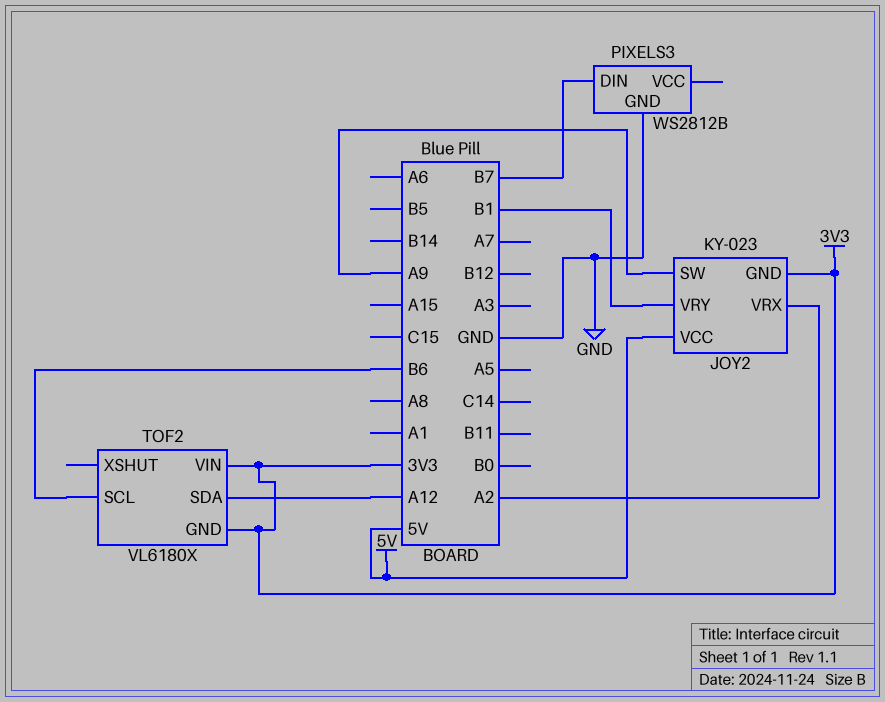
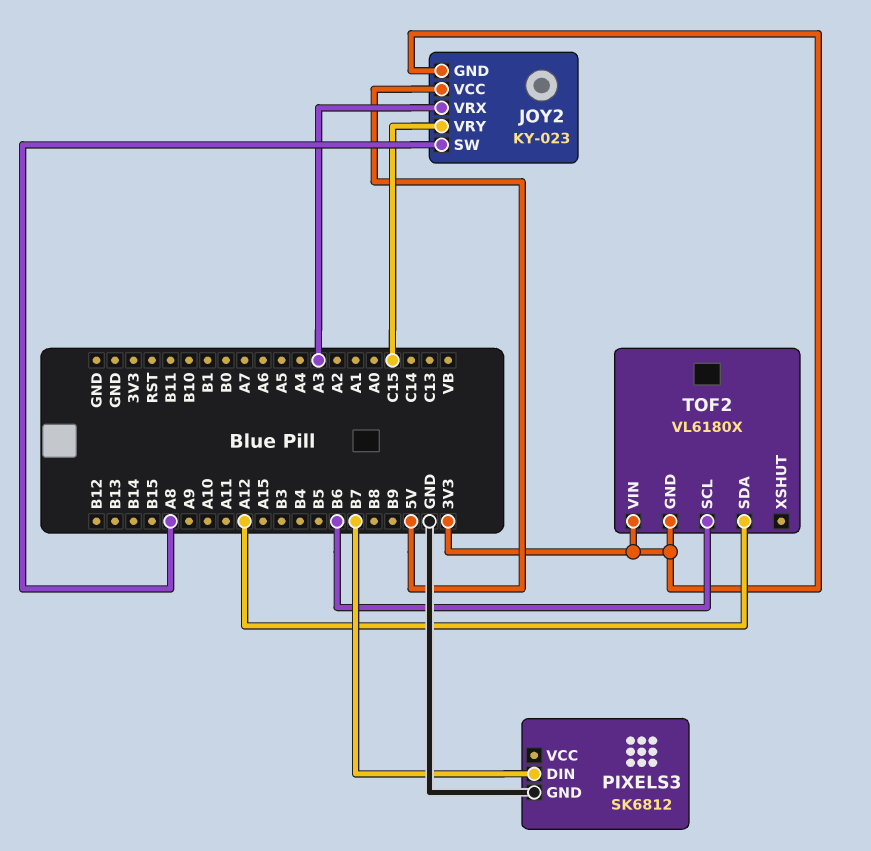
JOY2 pin SW: A9 -> A8
JOY2 pin VRX: A2 -> A3
JOY2 pin VRY: B1 -> C15
PIXELS3: WS2812B -> SK6812

